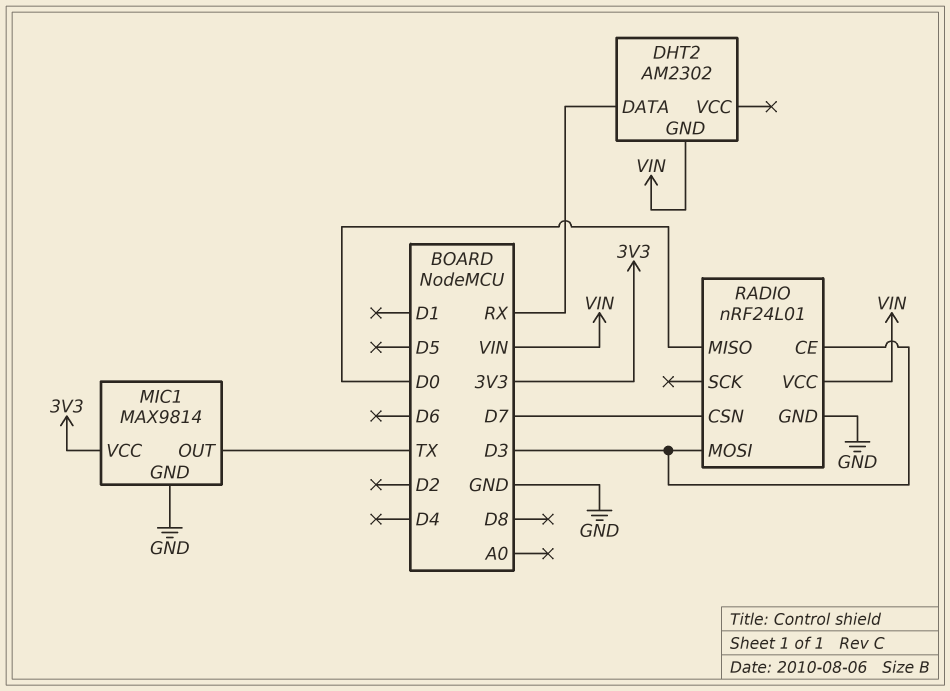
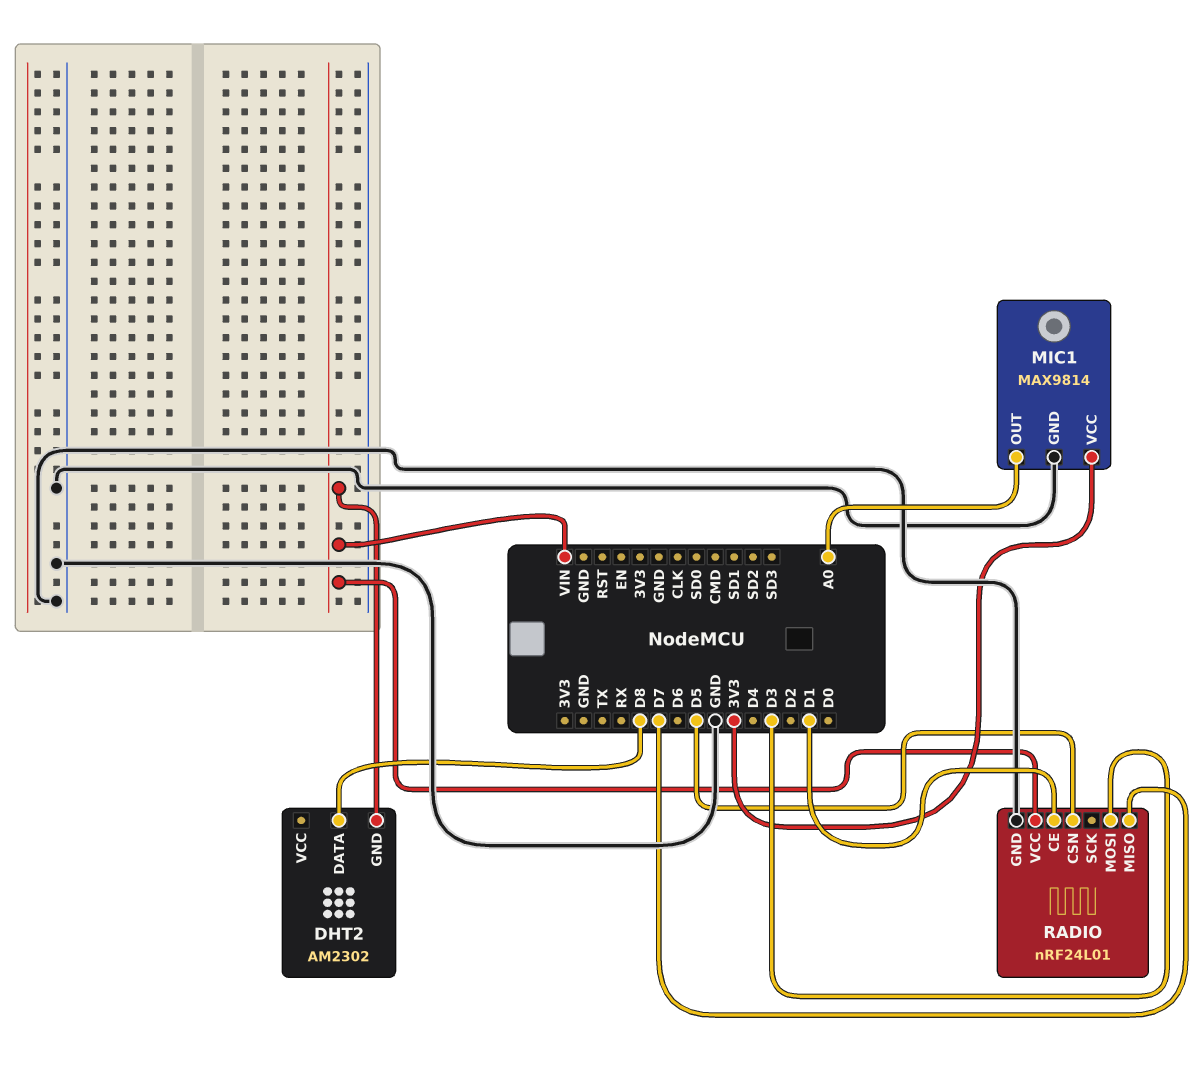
DHT2 pin DATA: RX -> D8
MIC1 pin OUT: TX -> A0
RADIO pin CE: D3 -> D1
RADIO pin CSN: D7 -> D5
RADIO pin MISO: D0 -> D7

